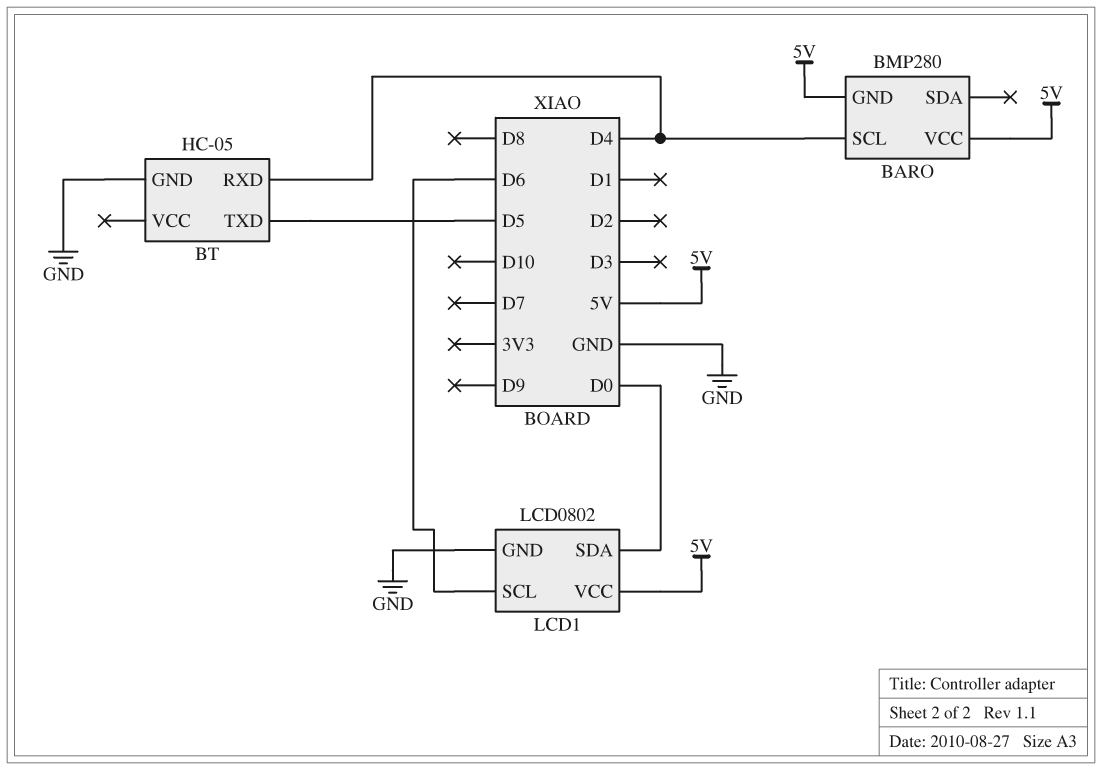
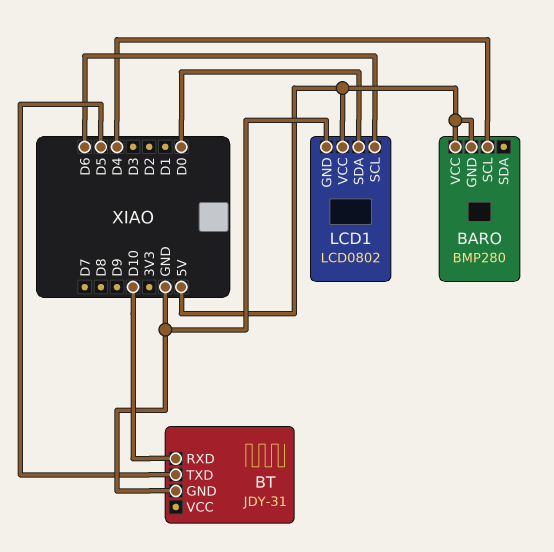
BT: HC-05 -> JDY-31
BT pin RXD: D4 -> D10

